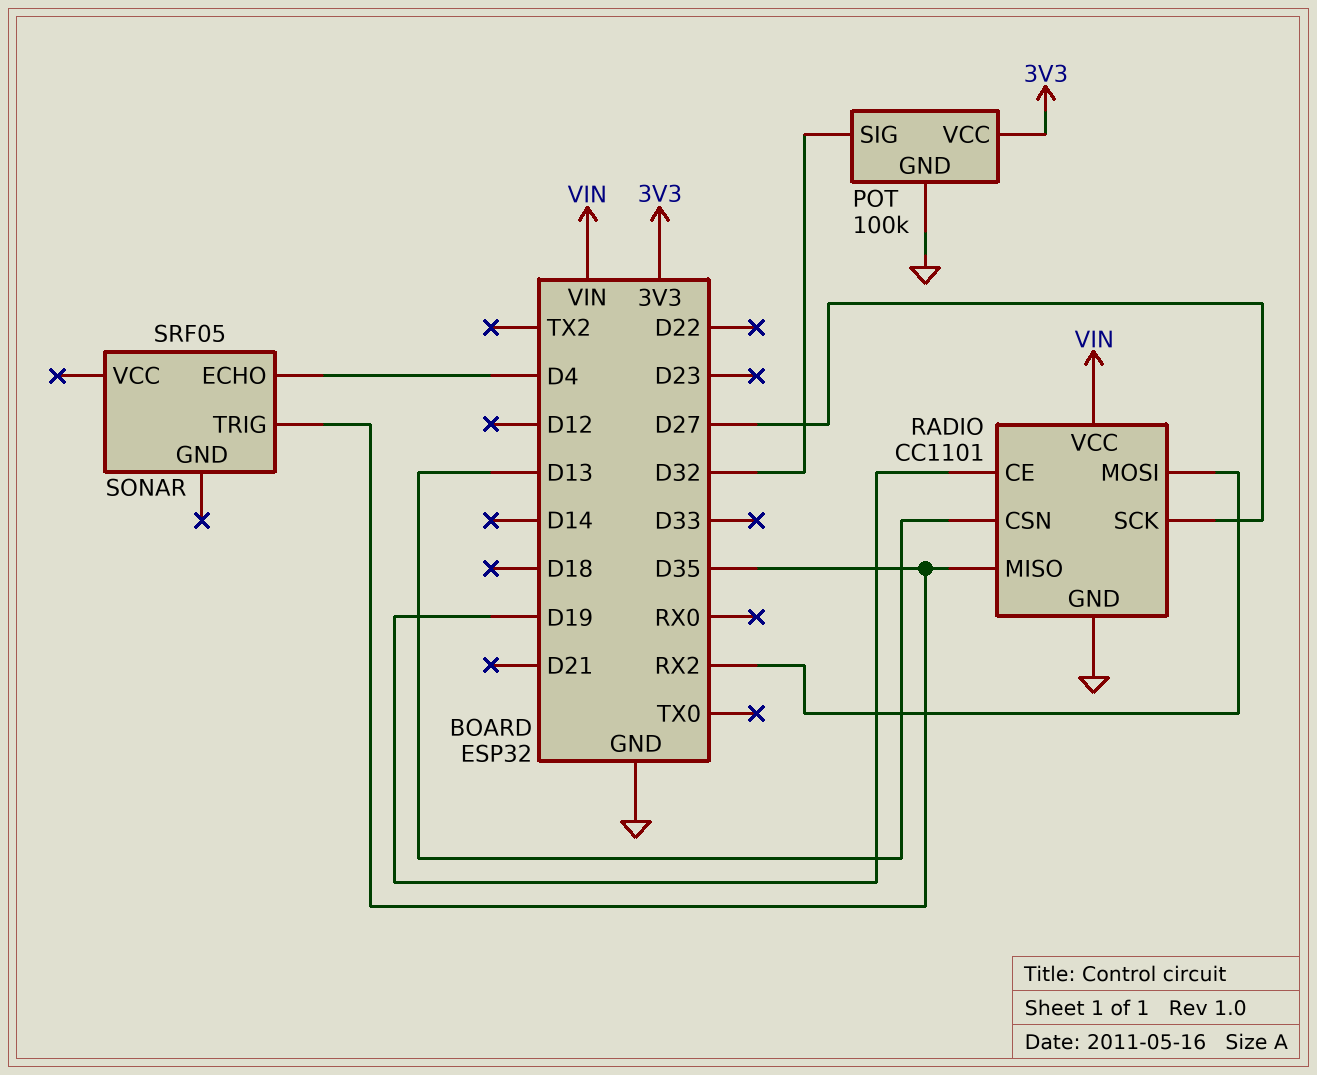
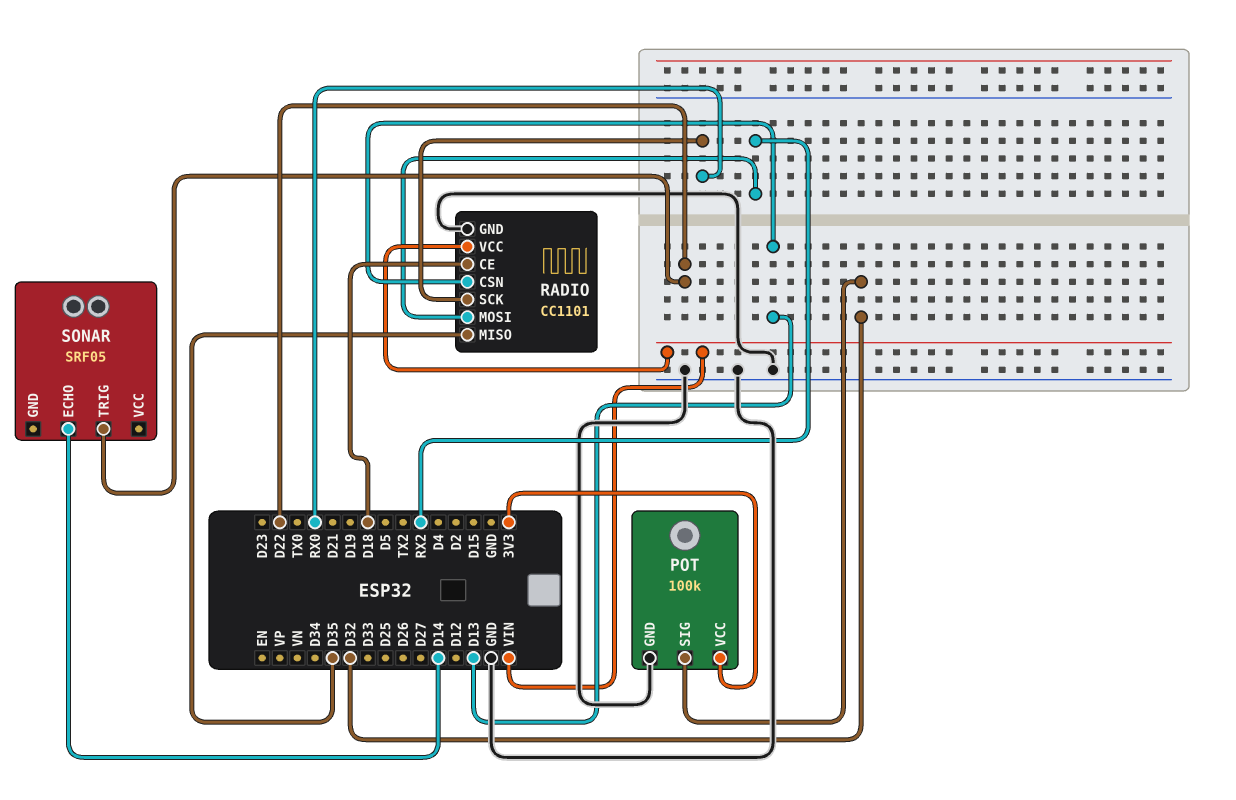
RADIO pin CE: D19 -> D18
RADIO pin SCK: D27 -> RX0
SONAR pin ECHO: D4 -> D14
SONAR pin TRIG: D35 -> D22

